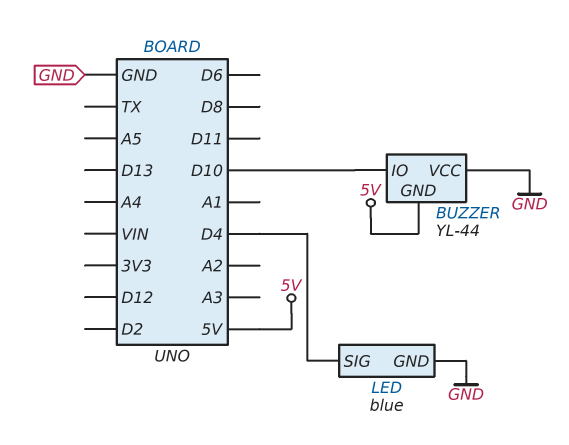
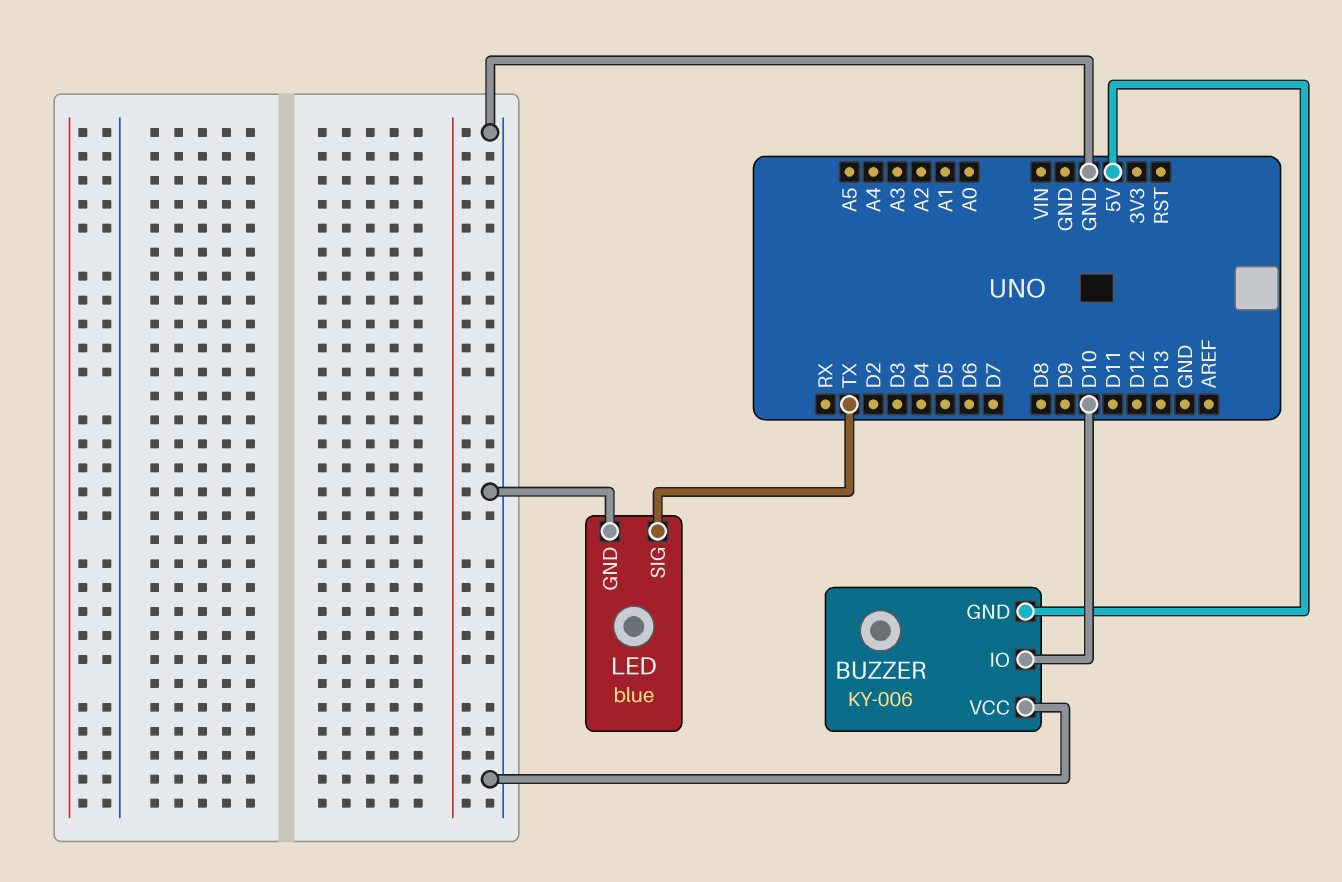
BUZZER: YL-44 -> KY-006
LED pin SIG: D4 -> TX

